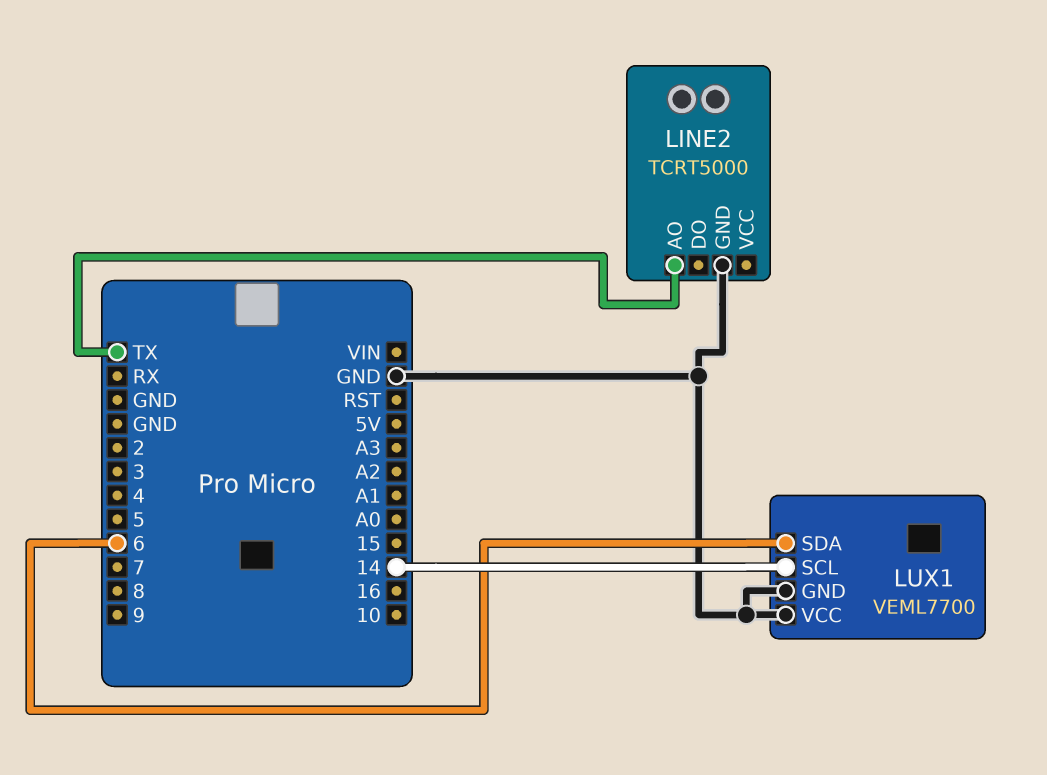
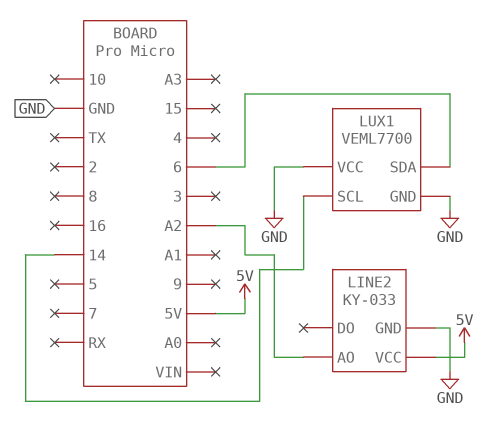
LINE2: TCRT5000 -> KY-033
LINE2 pin AO: TX -> A2
LINE2 pin VCC: none -> 5V

